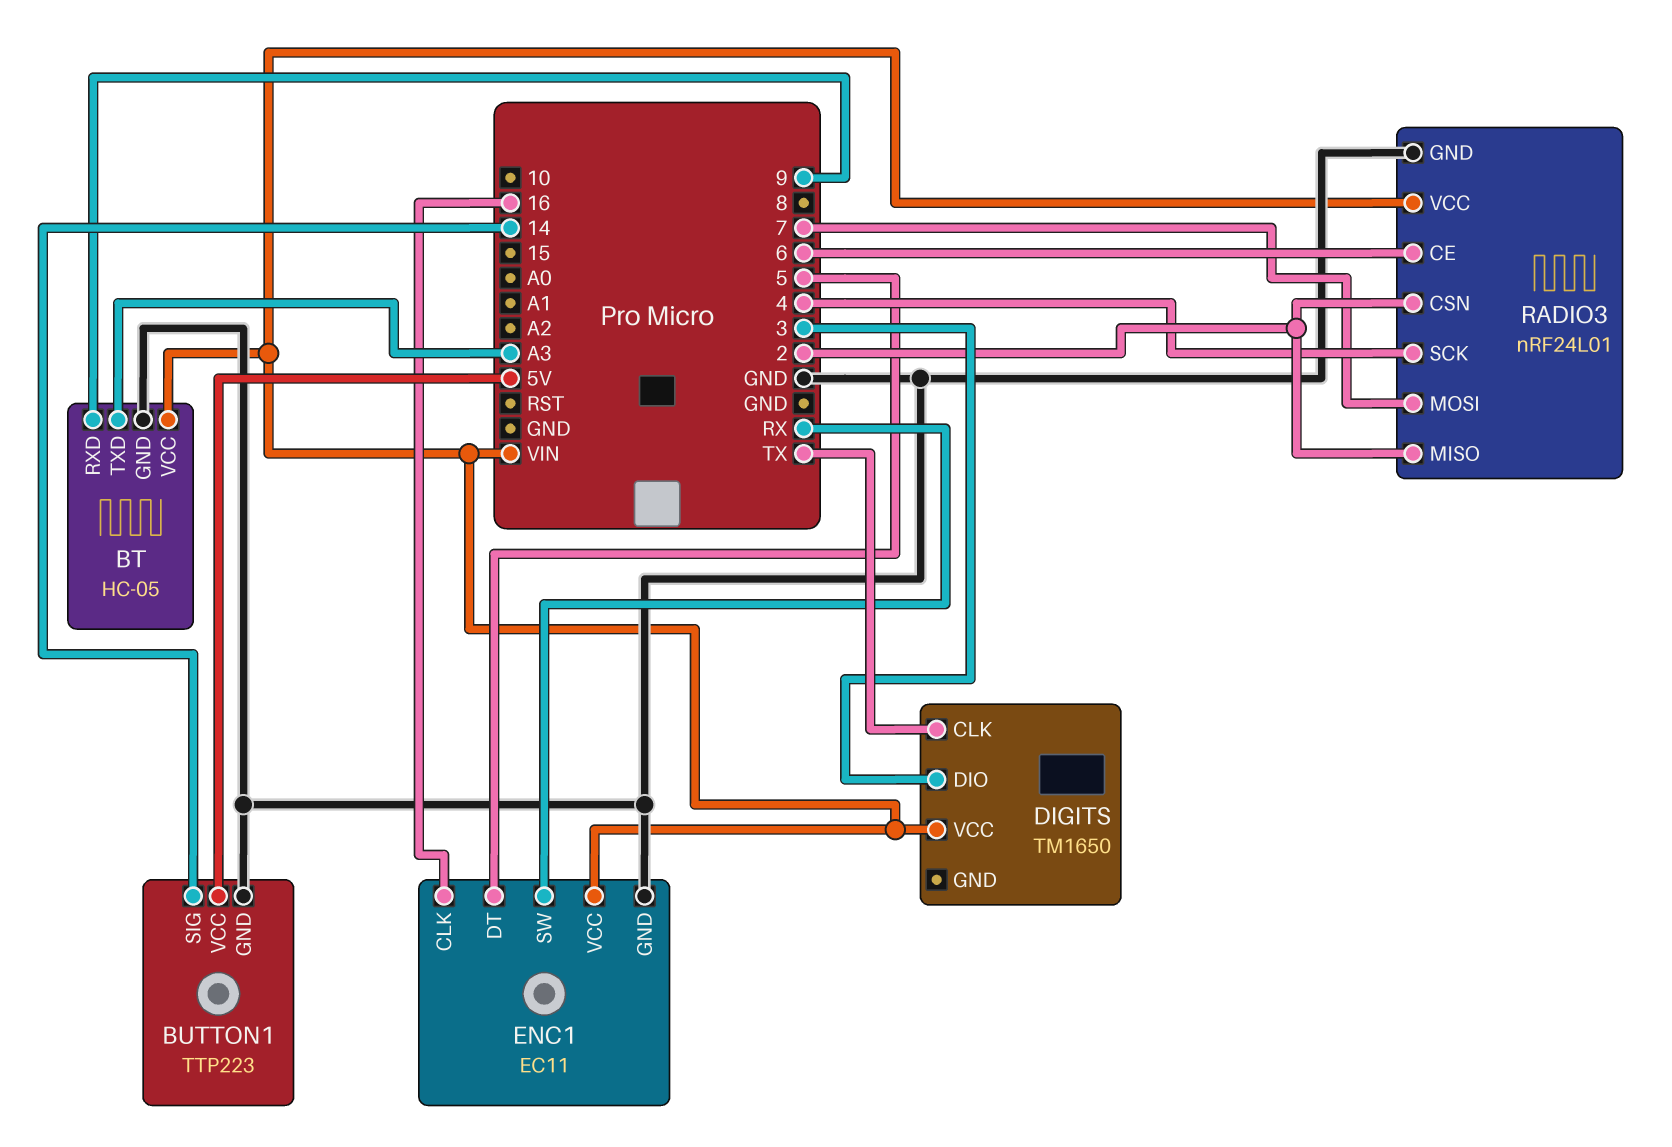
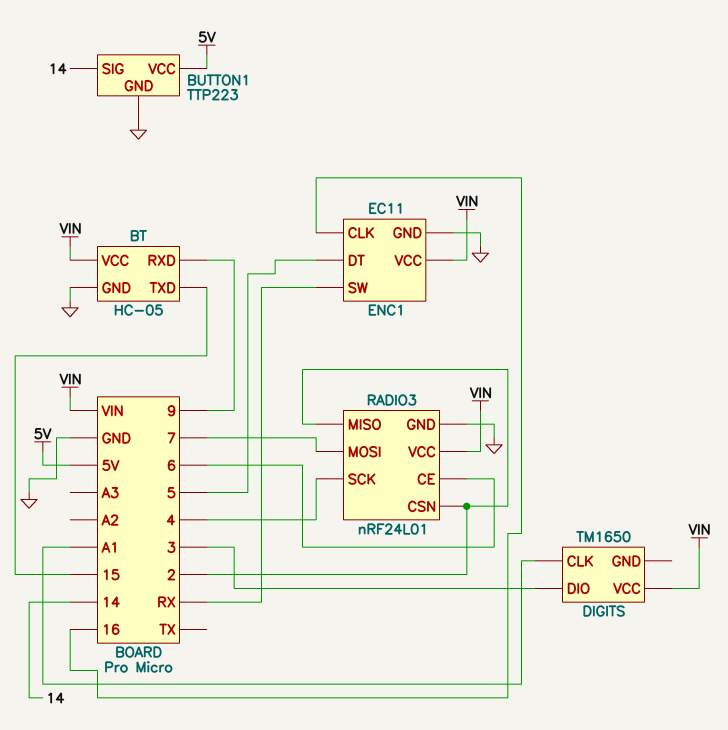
BT pin TXD: A3 -> 15
DIGITS pin CLK: TX -> A1

